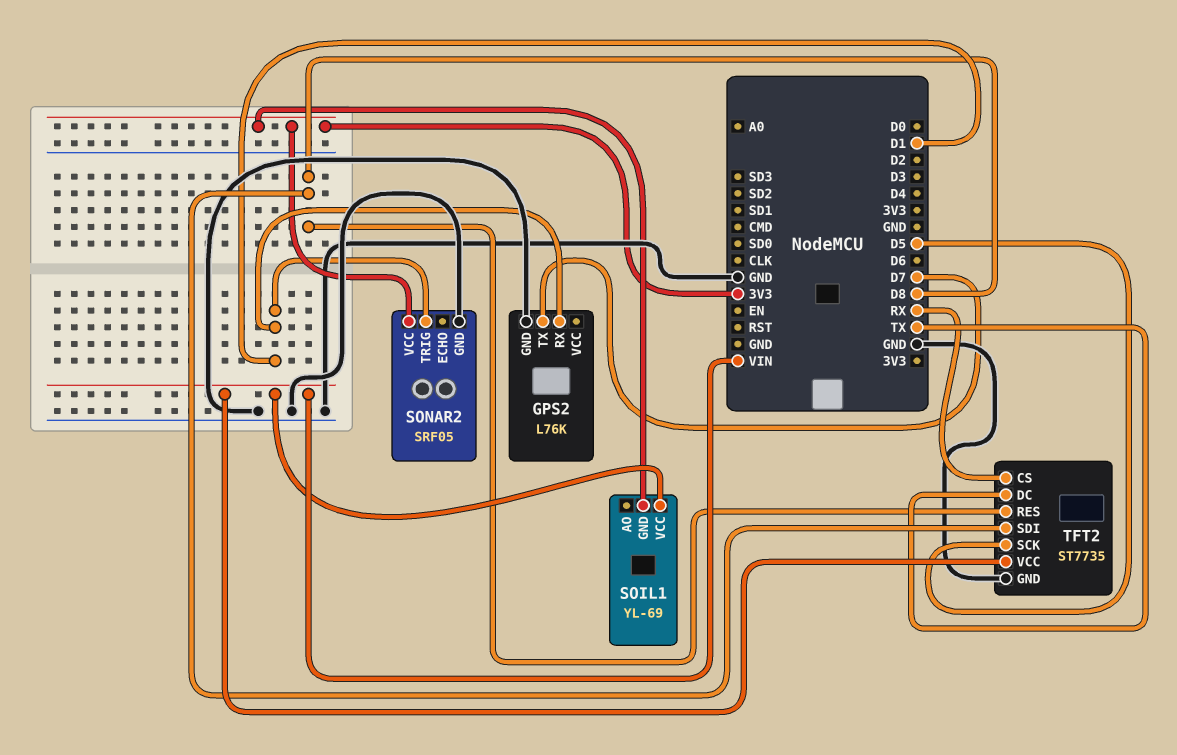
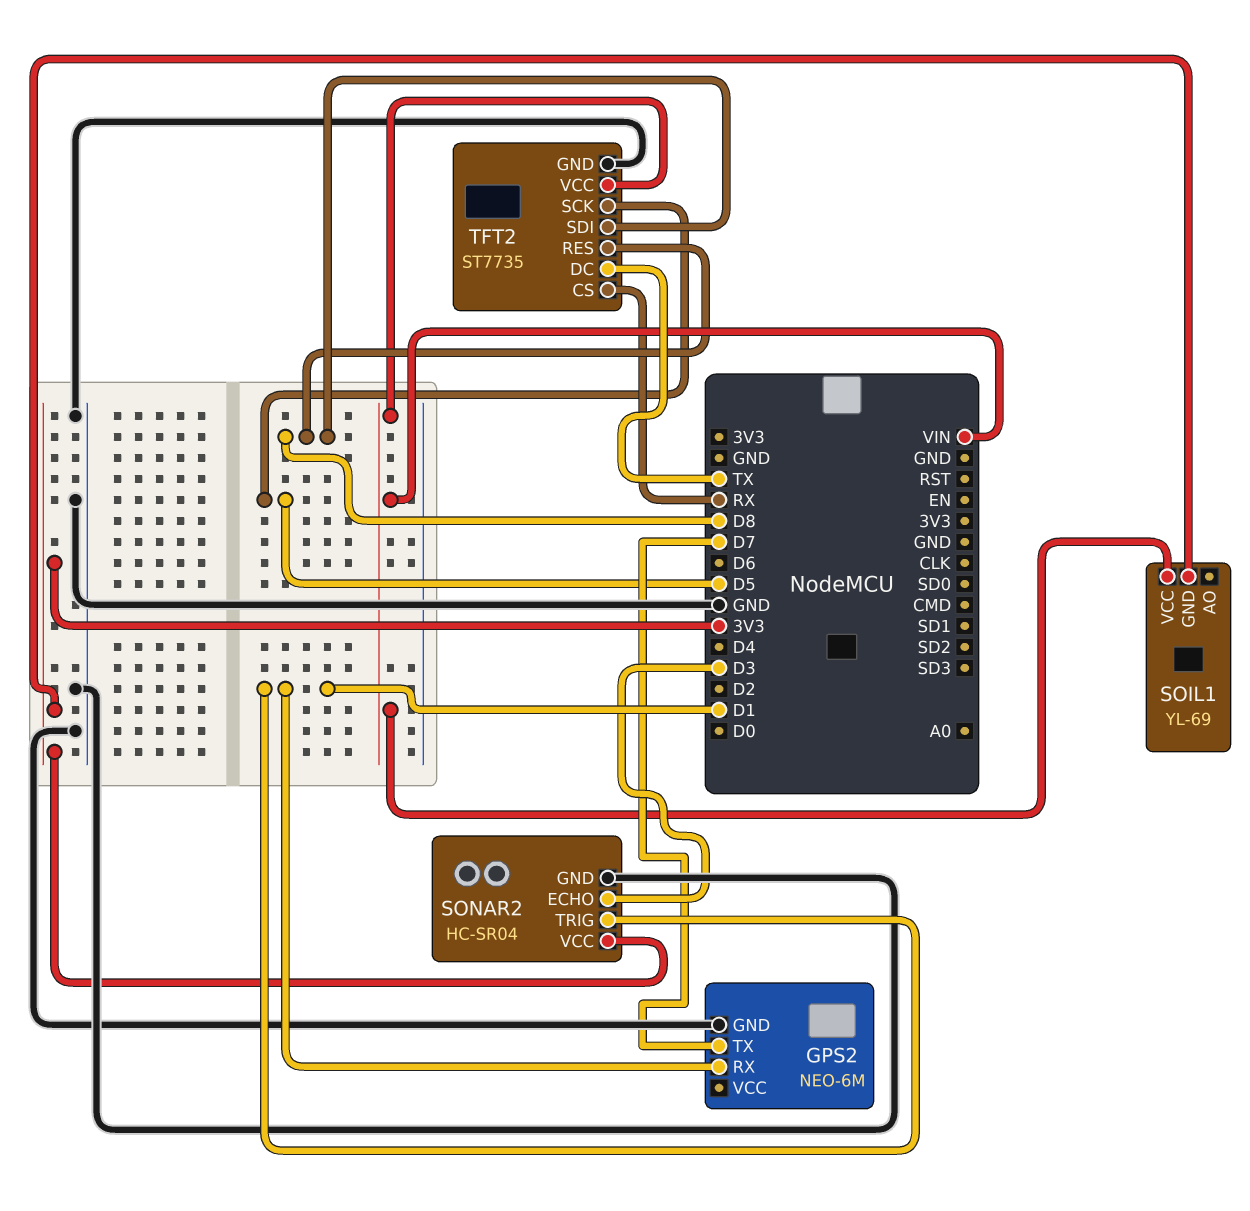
GPS2: L76K -> NEO-6M
SONAR2: SRF05 -> HC-SR04
SONAR2 pin ECHO: none -> D3

